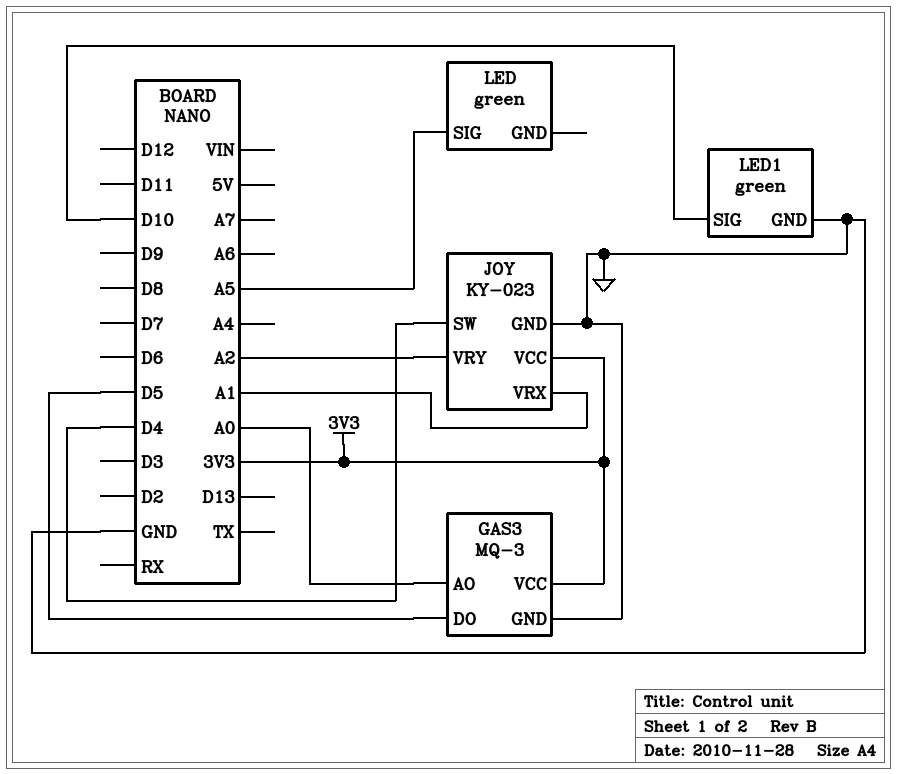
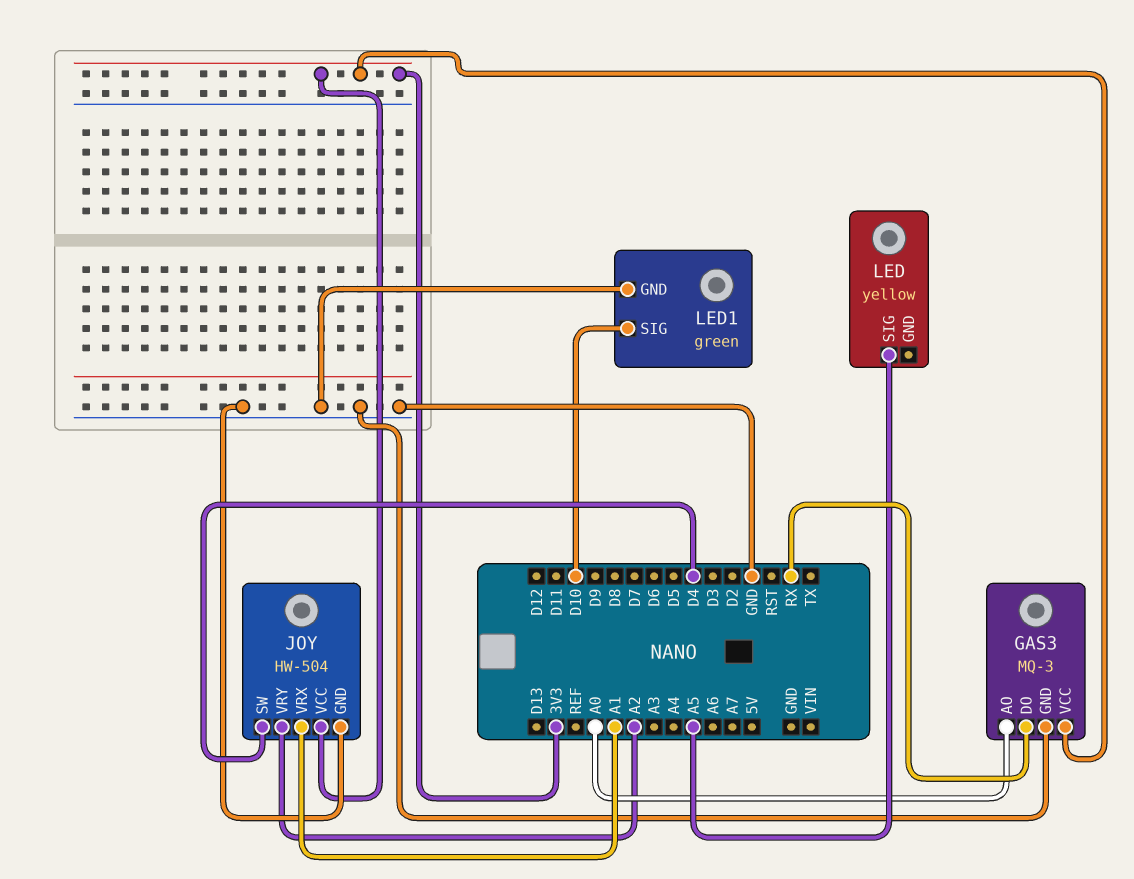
GAS3 pin DO: D5 -> RX
JOY: KY-023 -> HW-504
LED: green -> yellow

